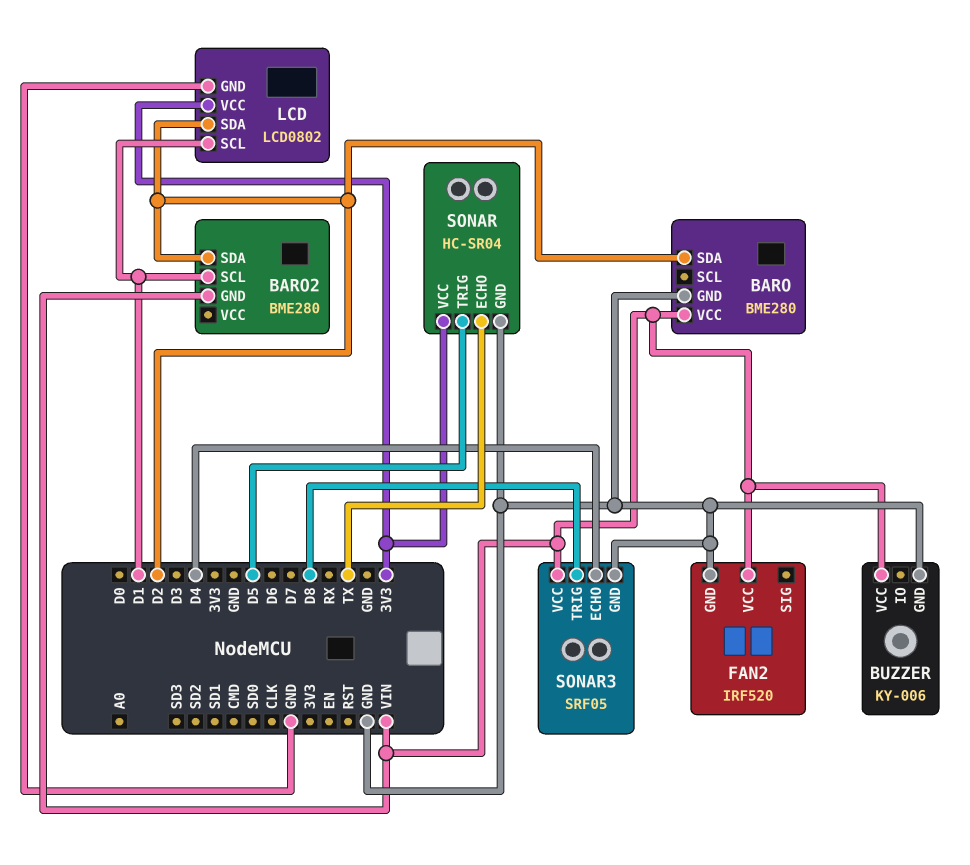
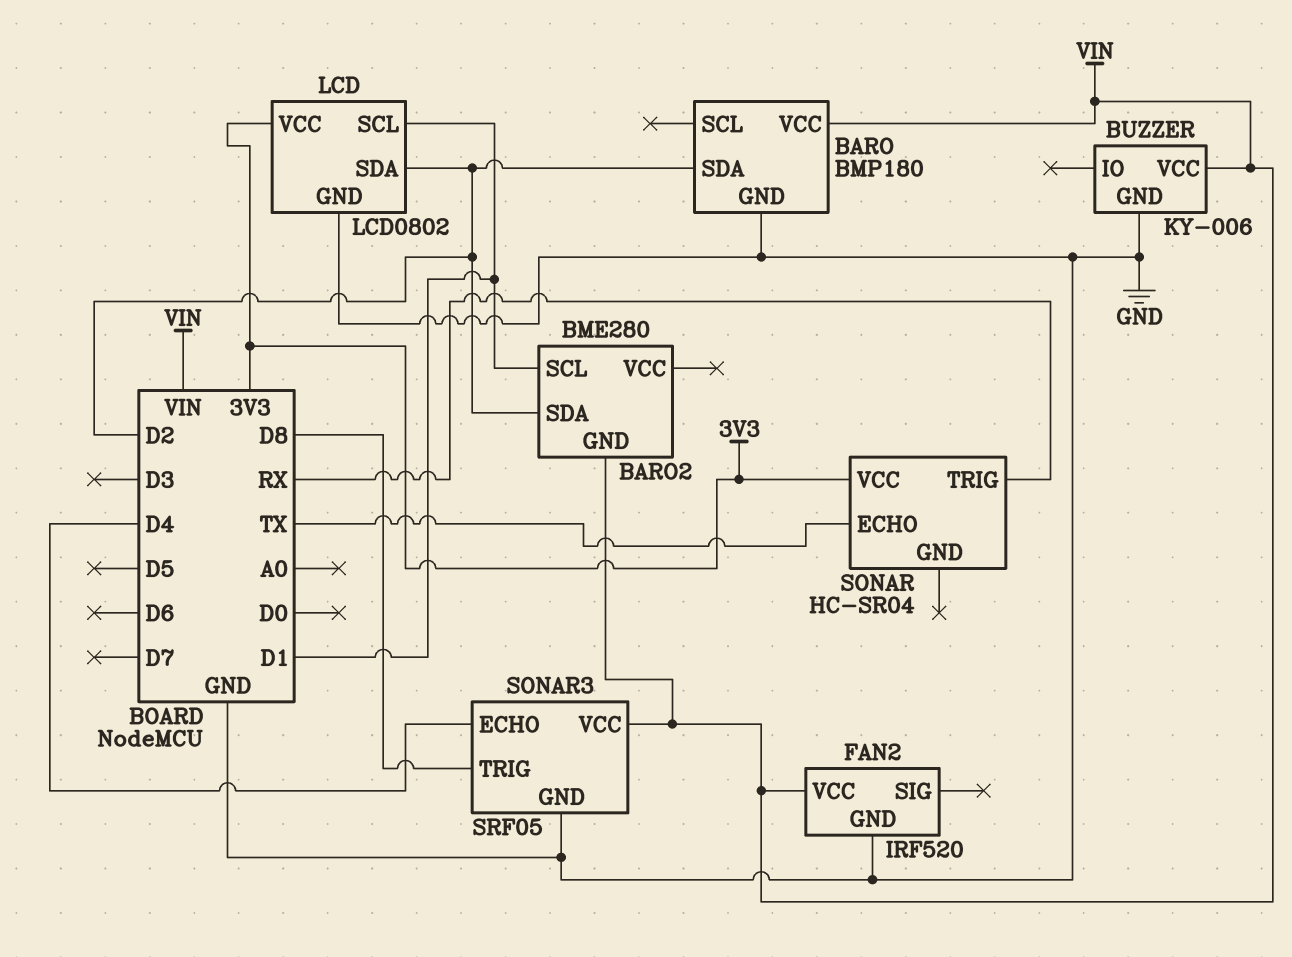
BARO: BME280 -> BMP180
SONAR pin GND: GND -> none
SONAR pin TRIG: D5 -> RX

